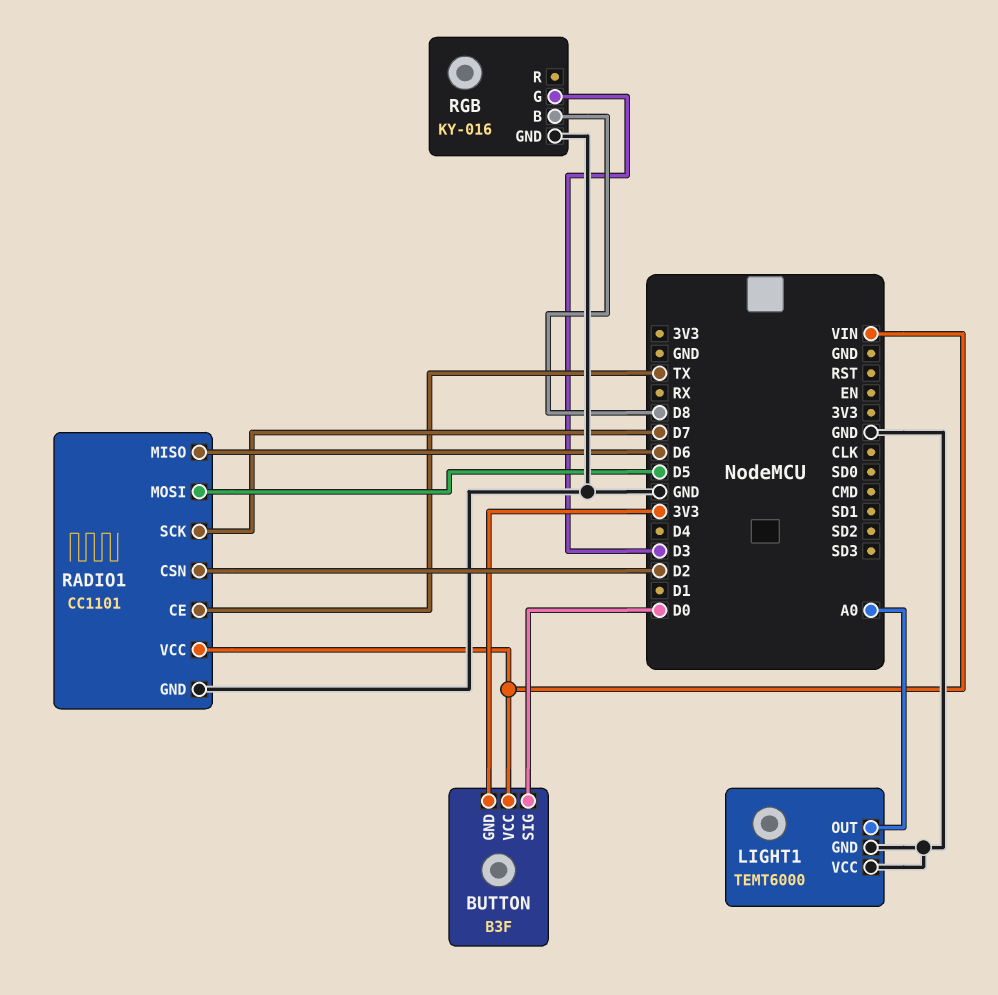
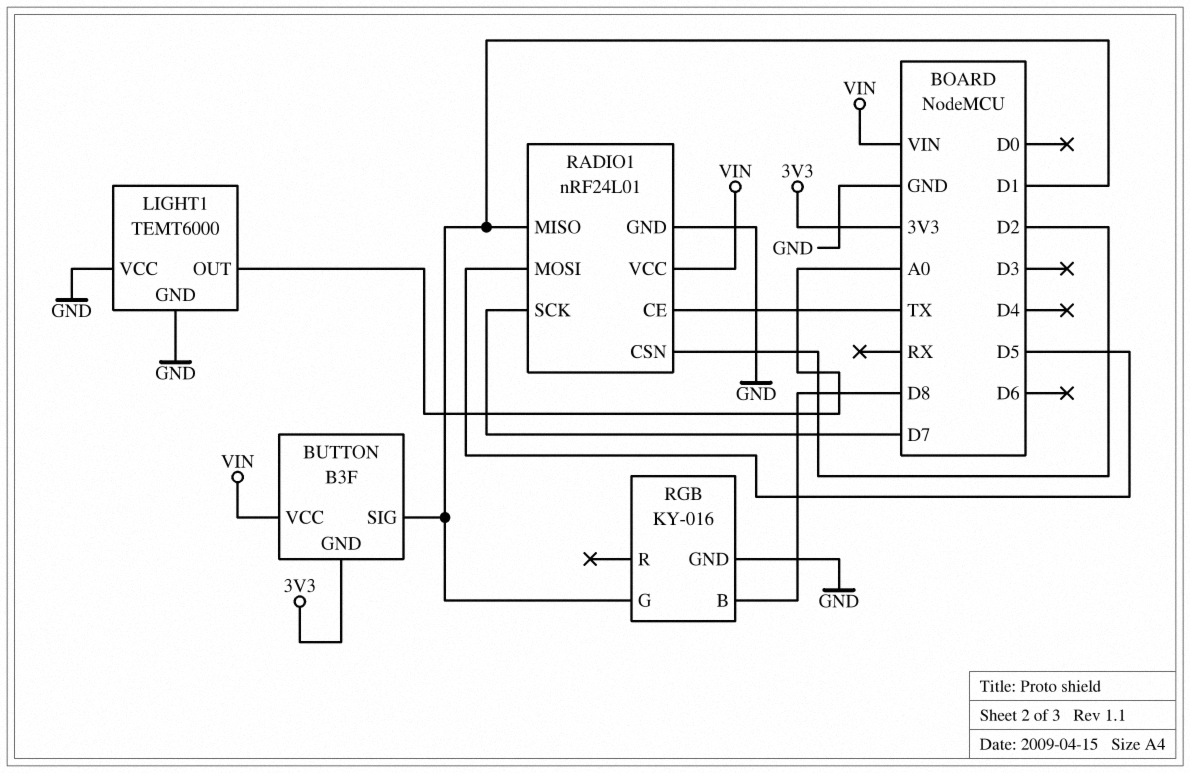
BUTTON pin SIG: D0 -> D1
RADIO1: CC1101 -> nRF24L01
RADIO1 pin MISO: D6 -> D1
RGB pin G: D3 -> D1

